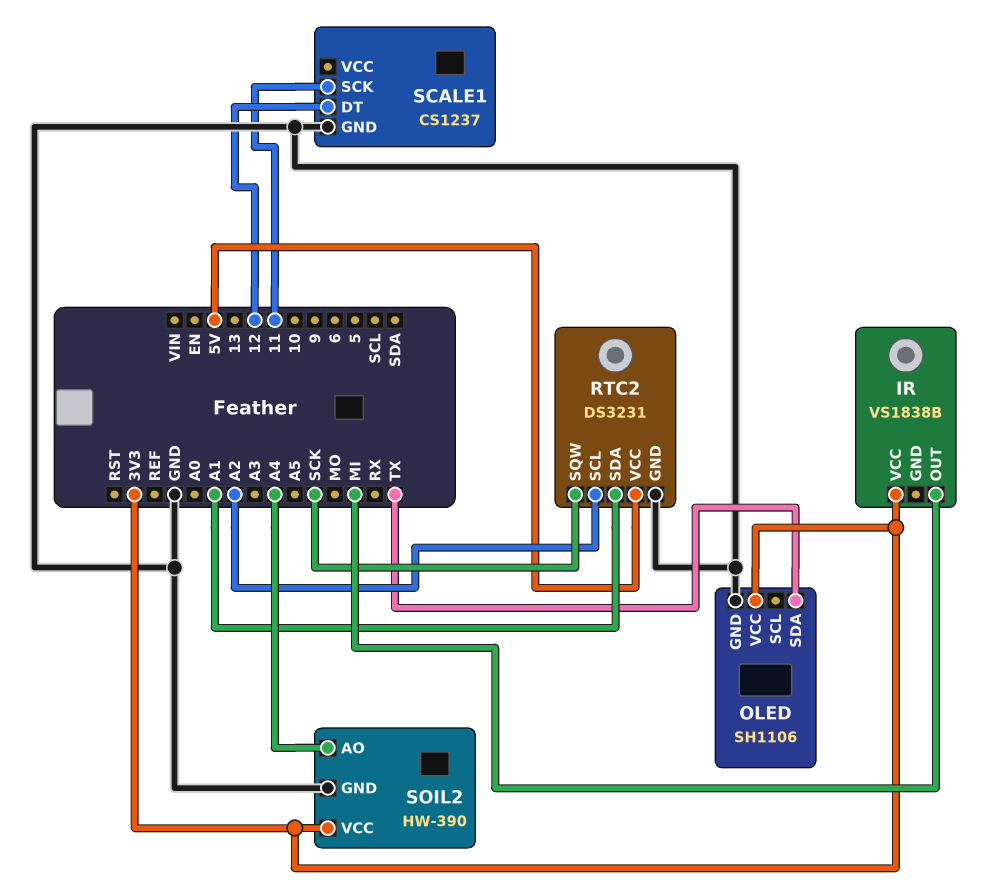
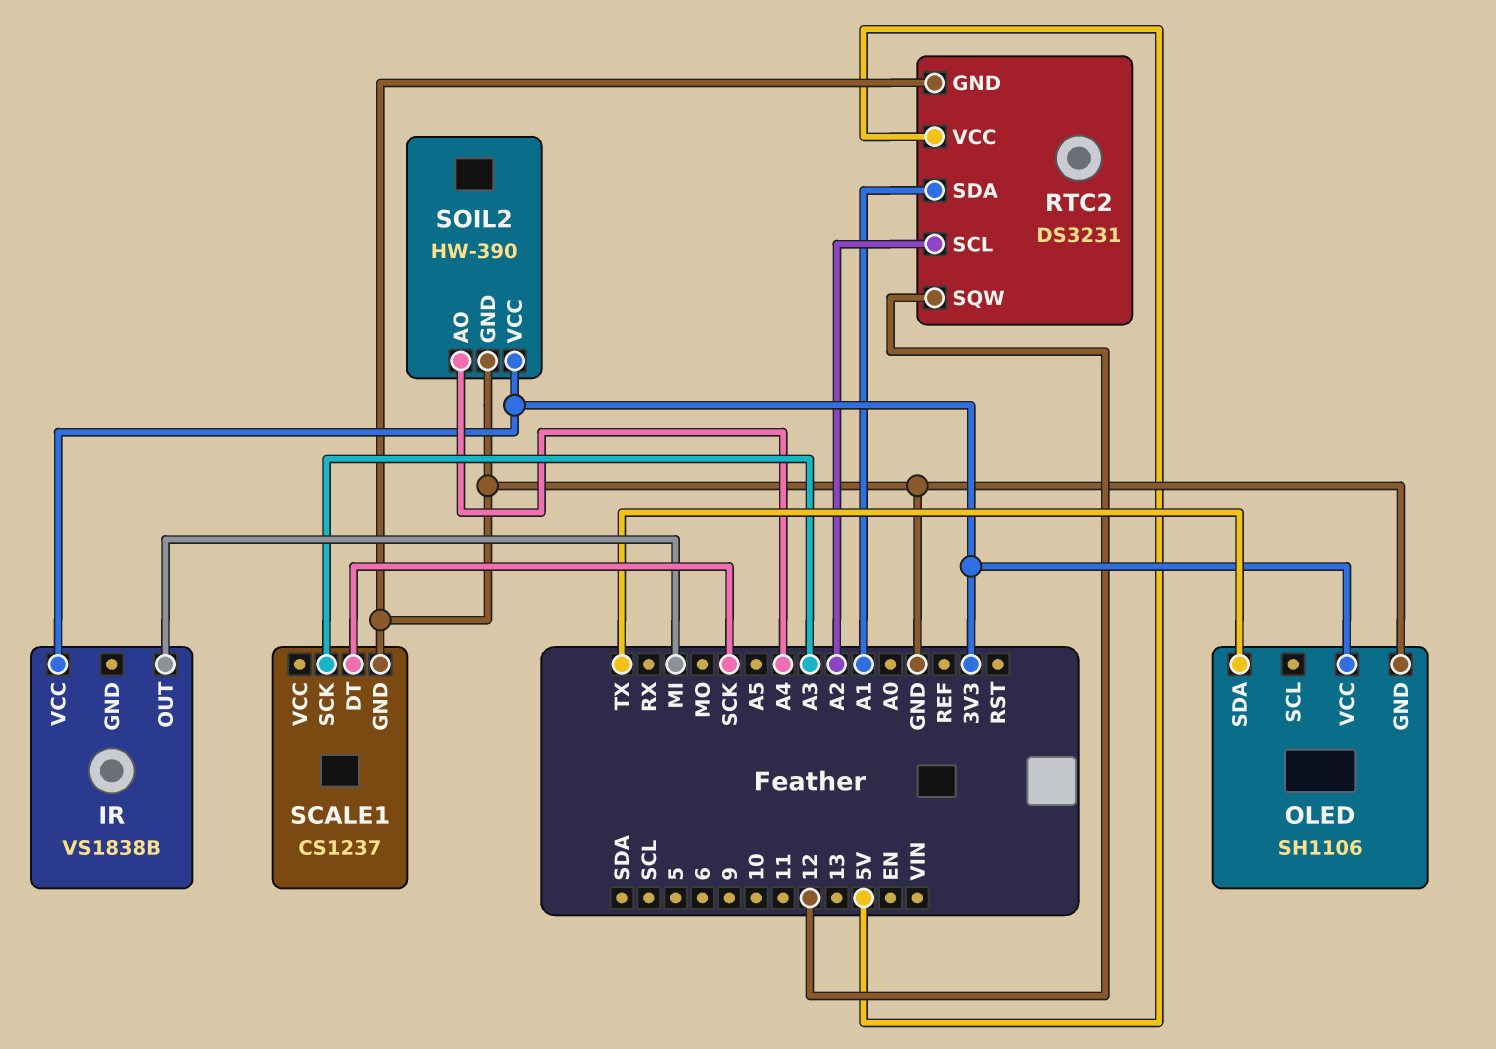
RTC2 pin SQW: SCK -> 12
SCALE1 pin DT: 12 -> SCK
SCALE1 pin SCK: 11 -> A3

